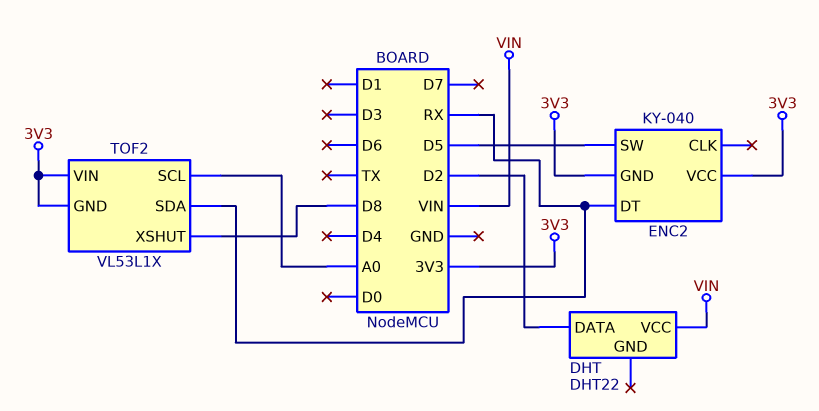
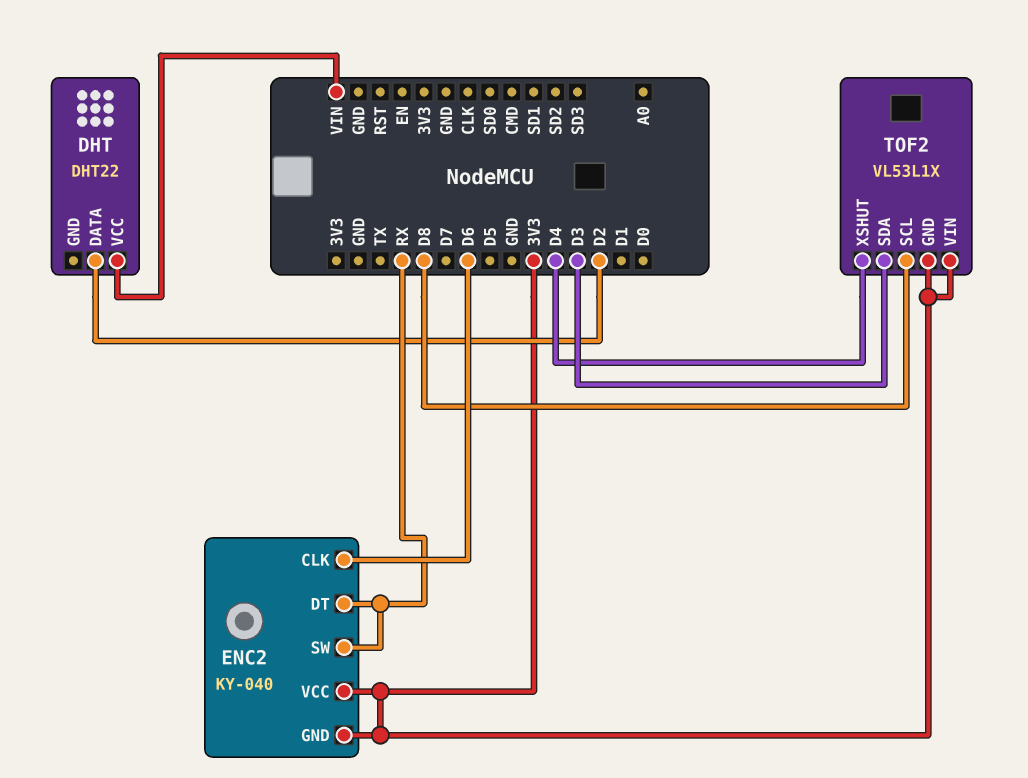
ENC2 pin CLK: none -> D6
ENC2 pin SW: D5 -> RX
TOF2 pin SCL: A0 -> D8
TOF2 pin SDA: RX -> D3
TOF2 pin XSHUT: D8 -> D4

